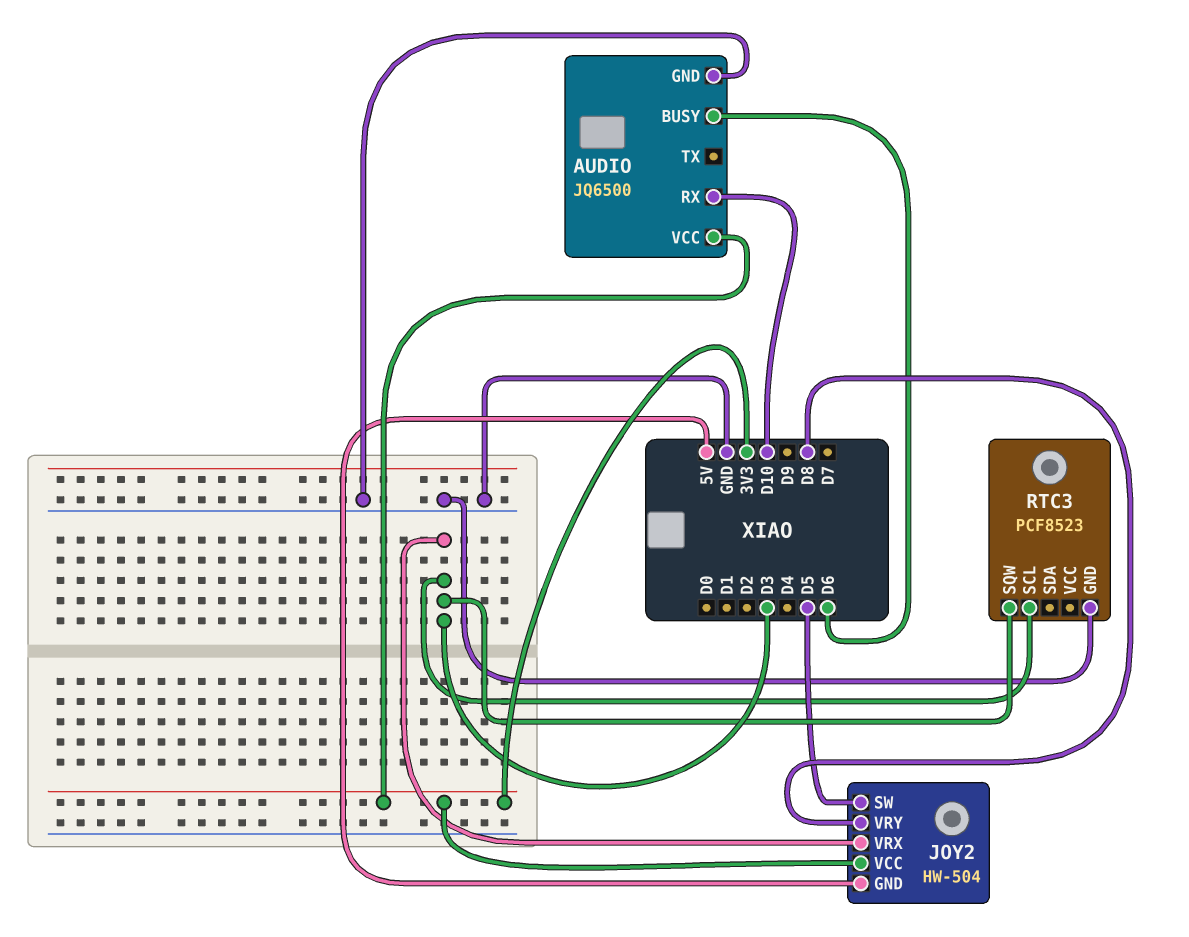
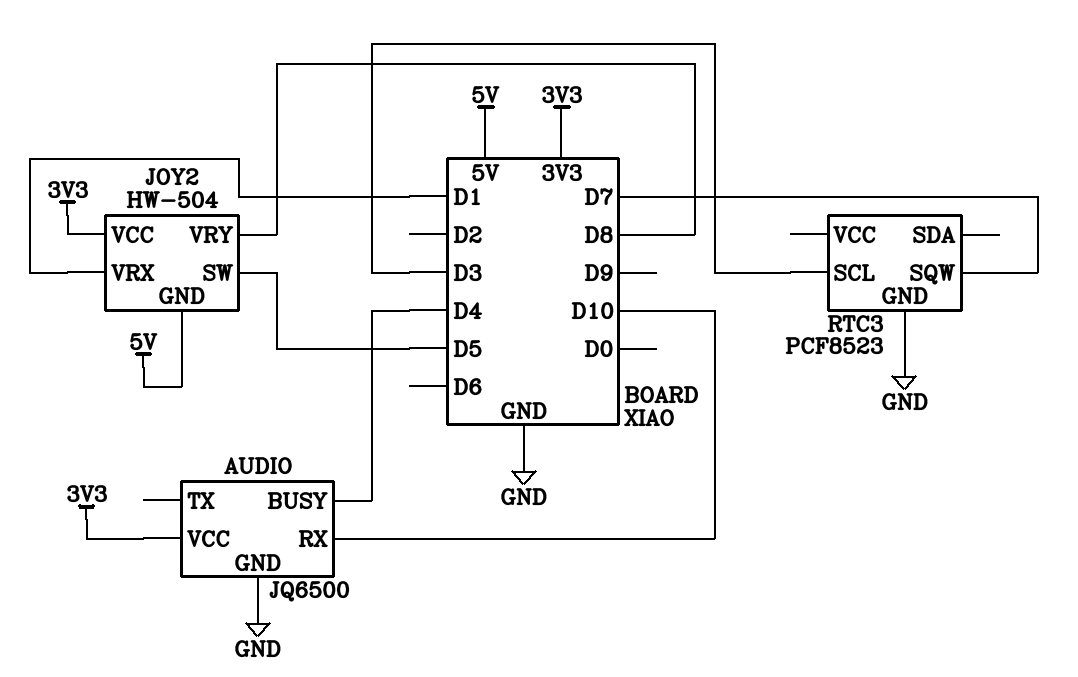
AUDIO pin BUSY: D6 -> D4
JOY2 pin VRX: D3 -> D1
RTC3 pin SQW: D3 -> D7

